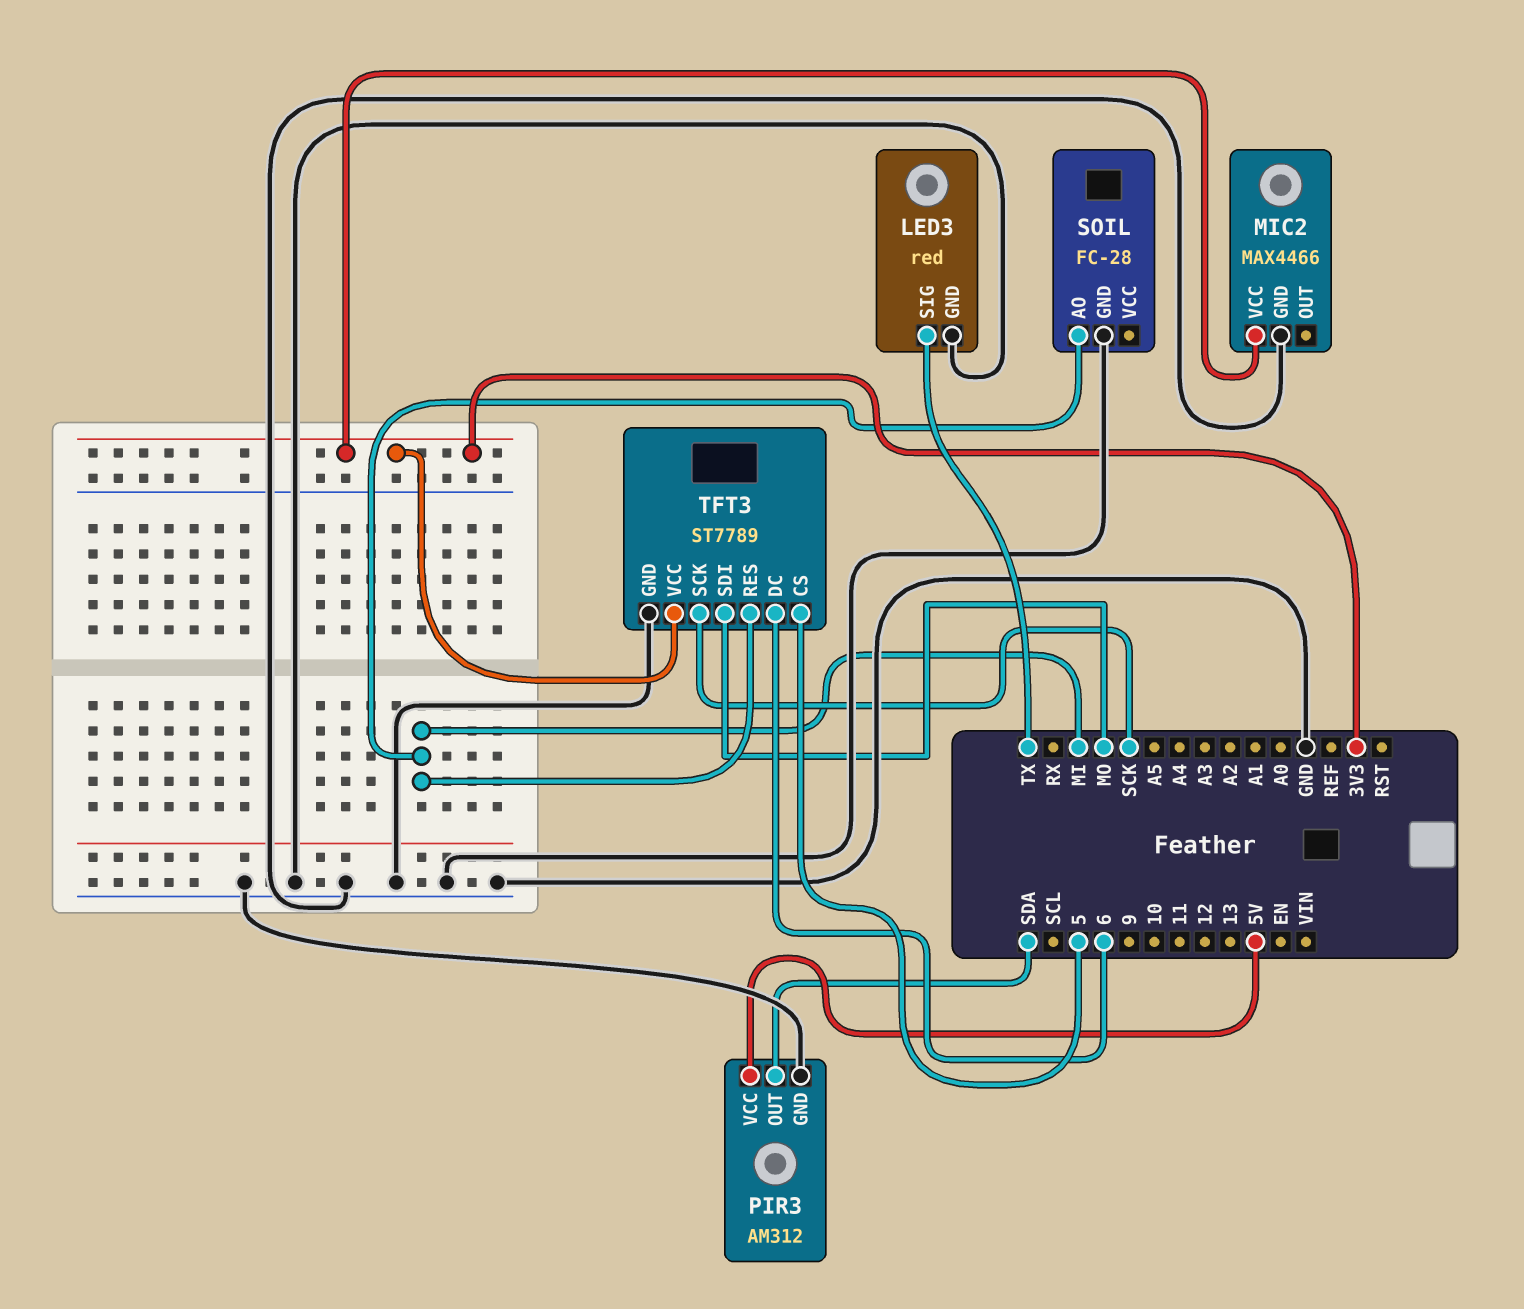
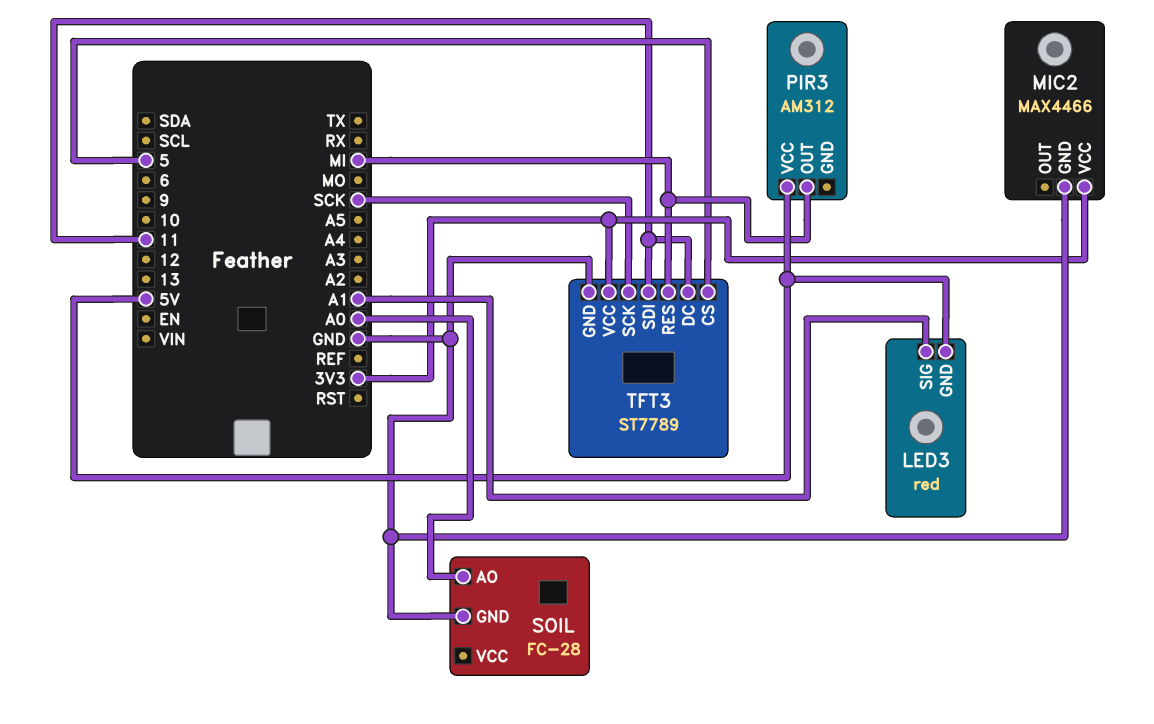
LED3 pin GND: GND -> 5V
LED3 pin SIG: TX -> A1
PIR3 pin GND: GND -> none
PIR3 pin OUT: SDA -> MI
SOIL pin AO: MI -> A0
TFT3 pin DC: 6 -> 11
TFT3 pin SDI: MO -> 11

